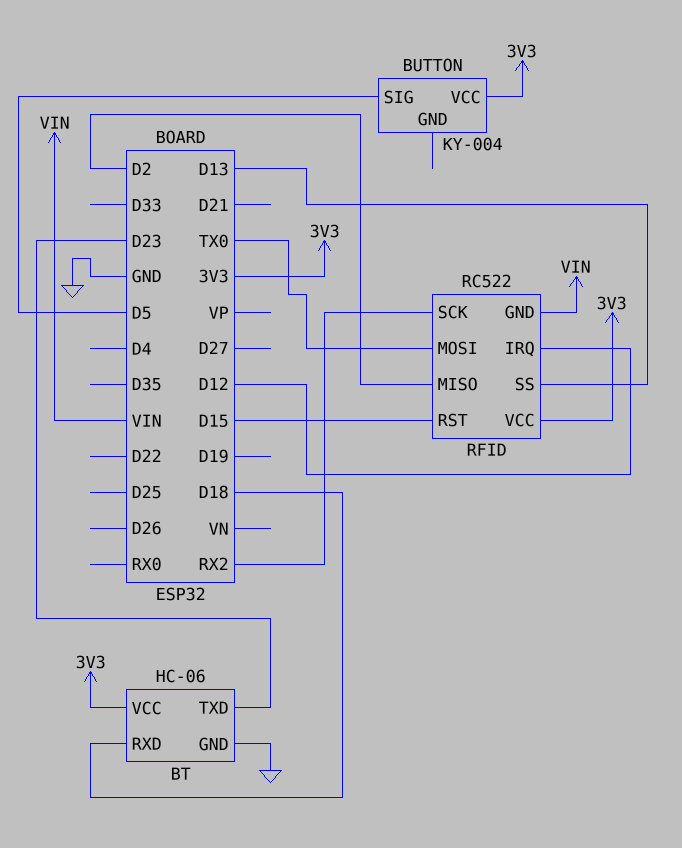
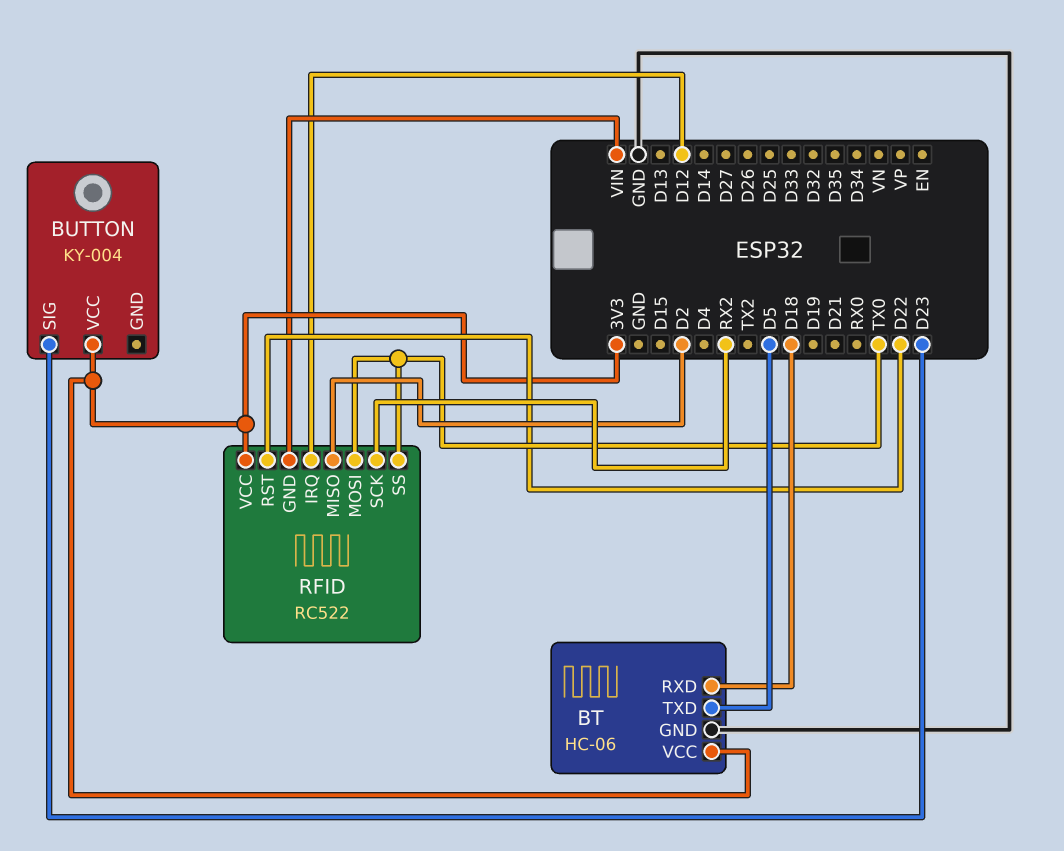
BT pin TXD: D23 -> D5
BUTTON pin SIG: D5 -> D23
RFID pin RST: D15 -> D22
RFID pin SS: D13 -> TX0

